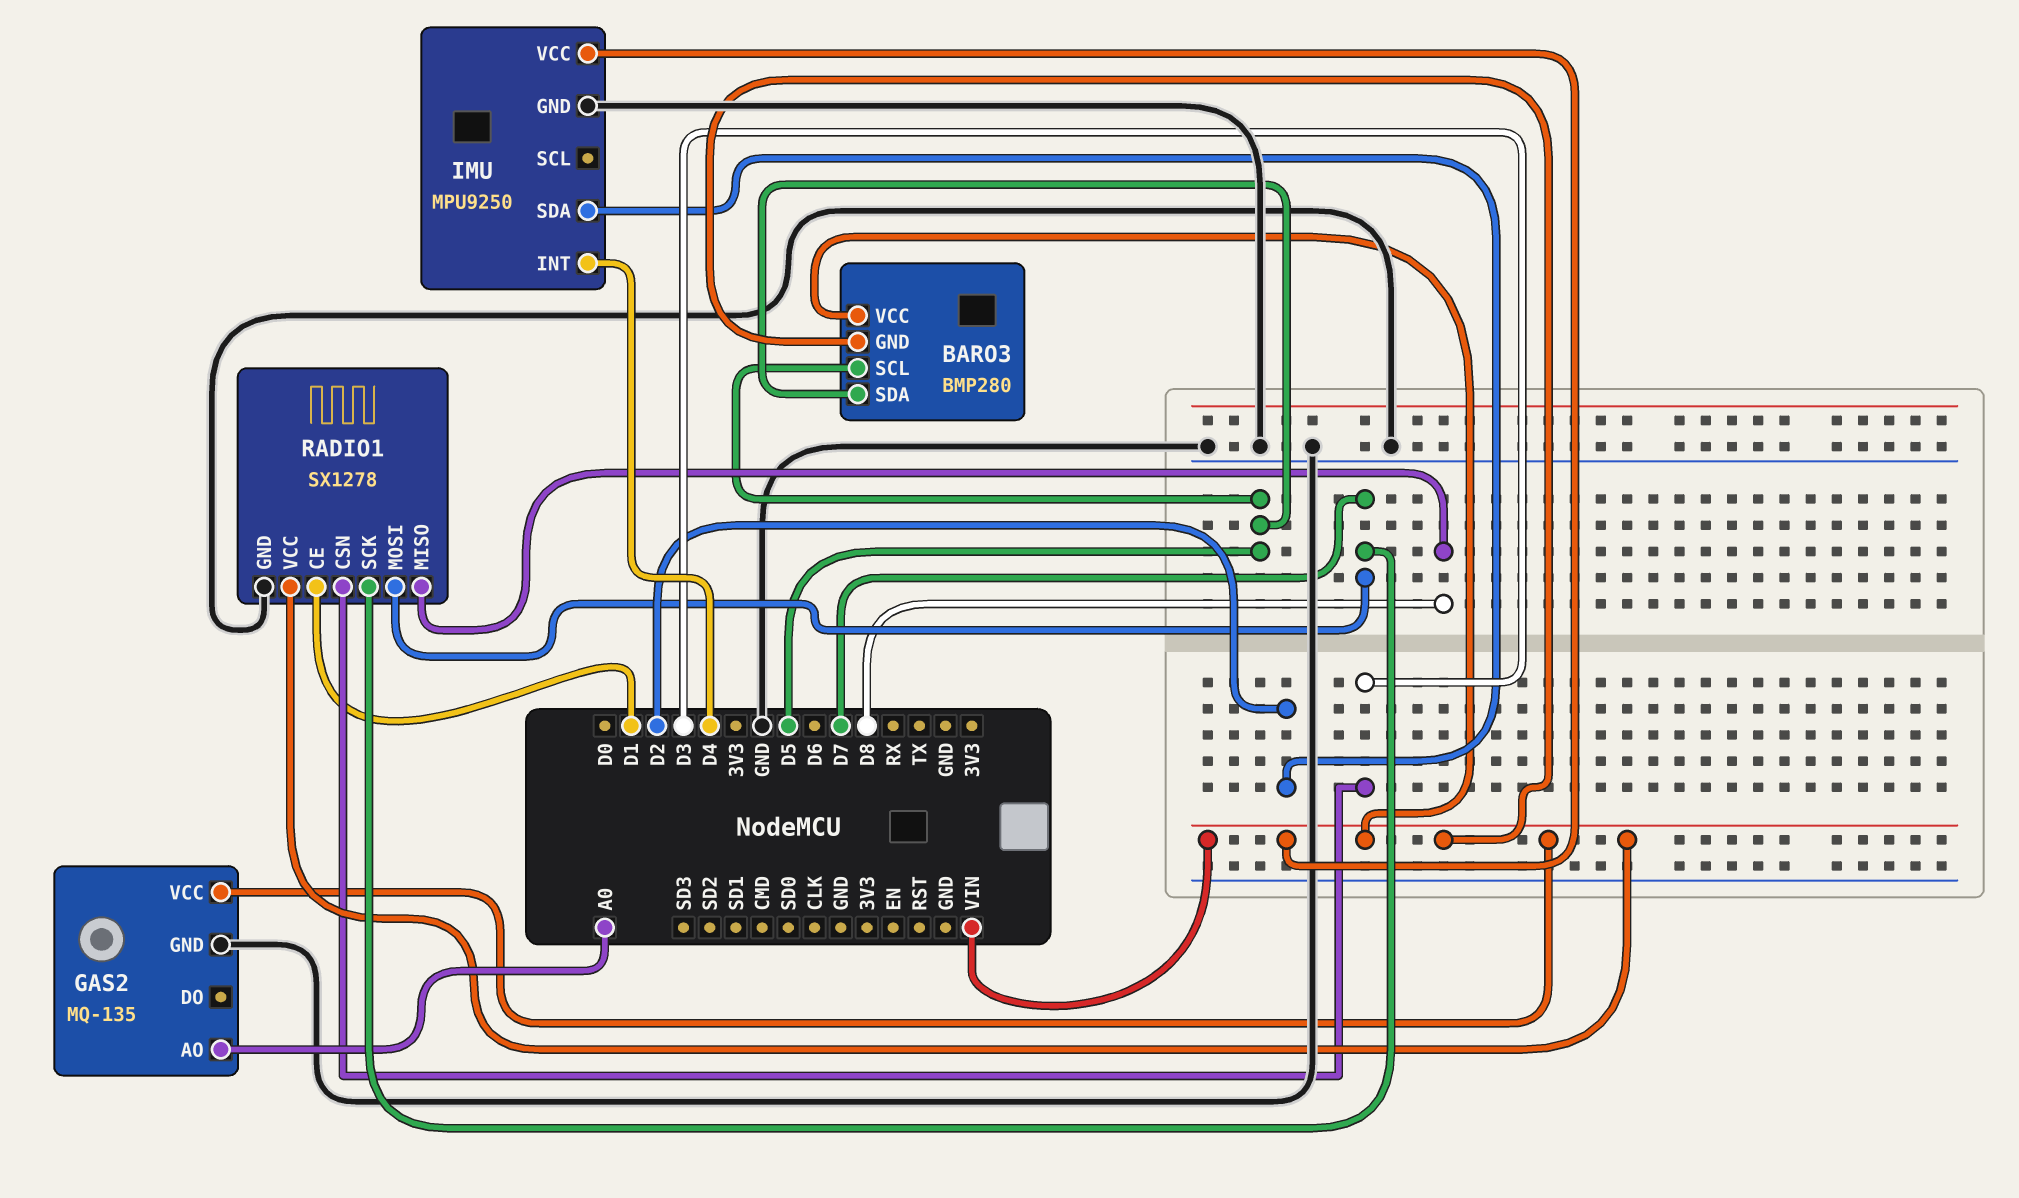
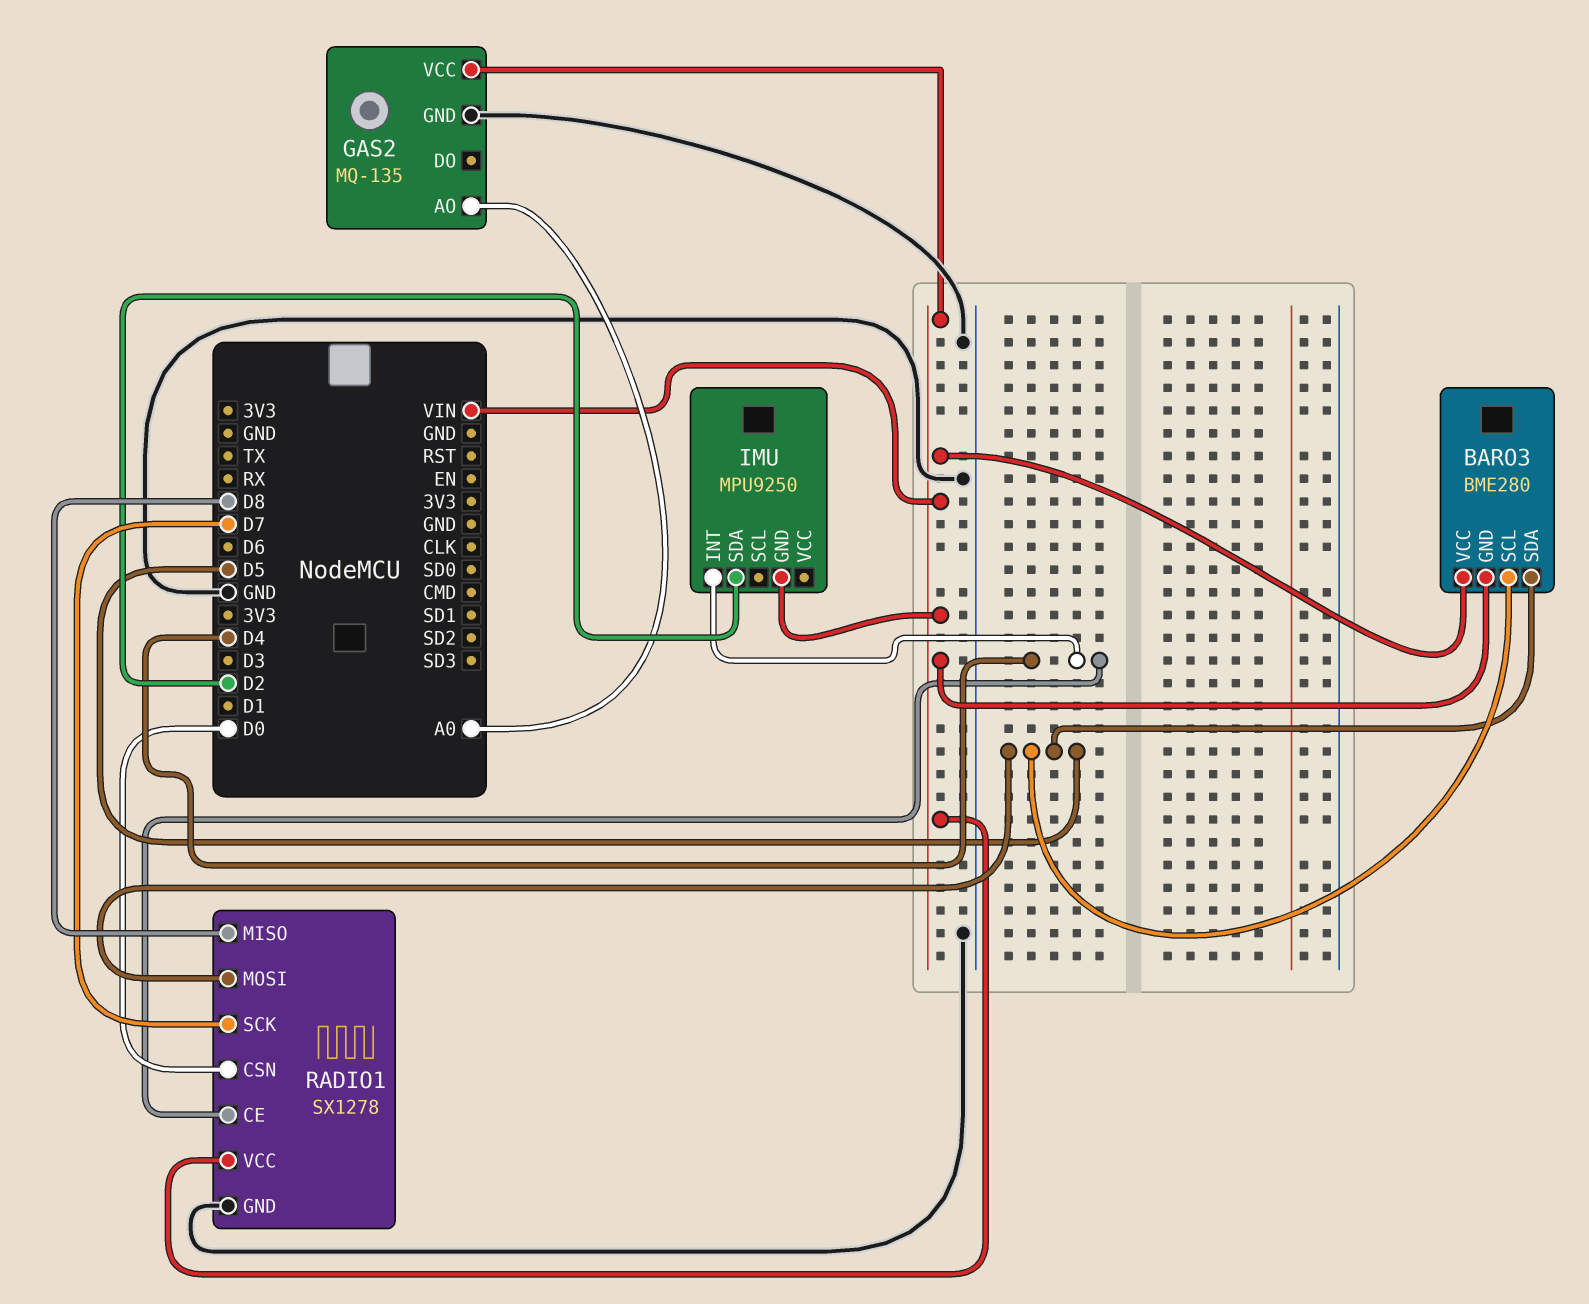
BARO3: BMP280 -> BME280
IMU pin GND: GND -> VIN
IMU pin VCC: VIN -> none
RADIO1 pin CE: D1 -> D4
RADIO1 pin CSN: D3 -> D0
RADIO1 pin MOSI: D7 -> D5

